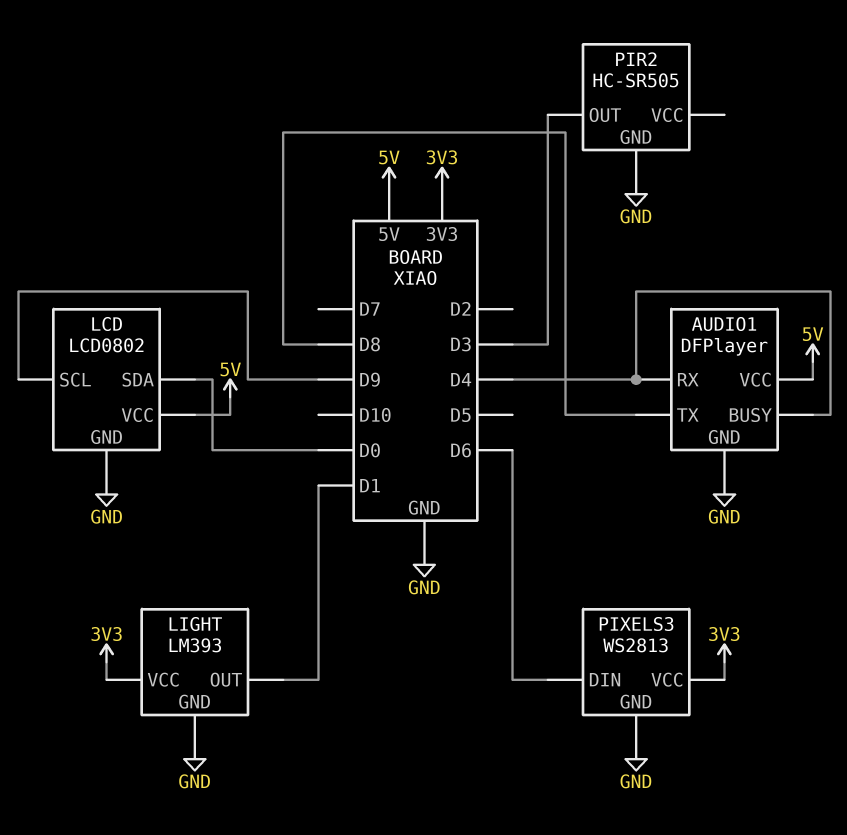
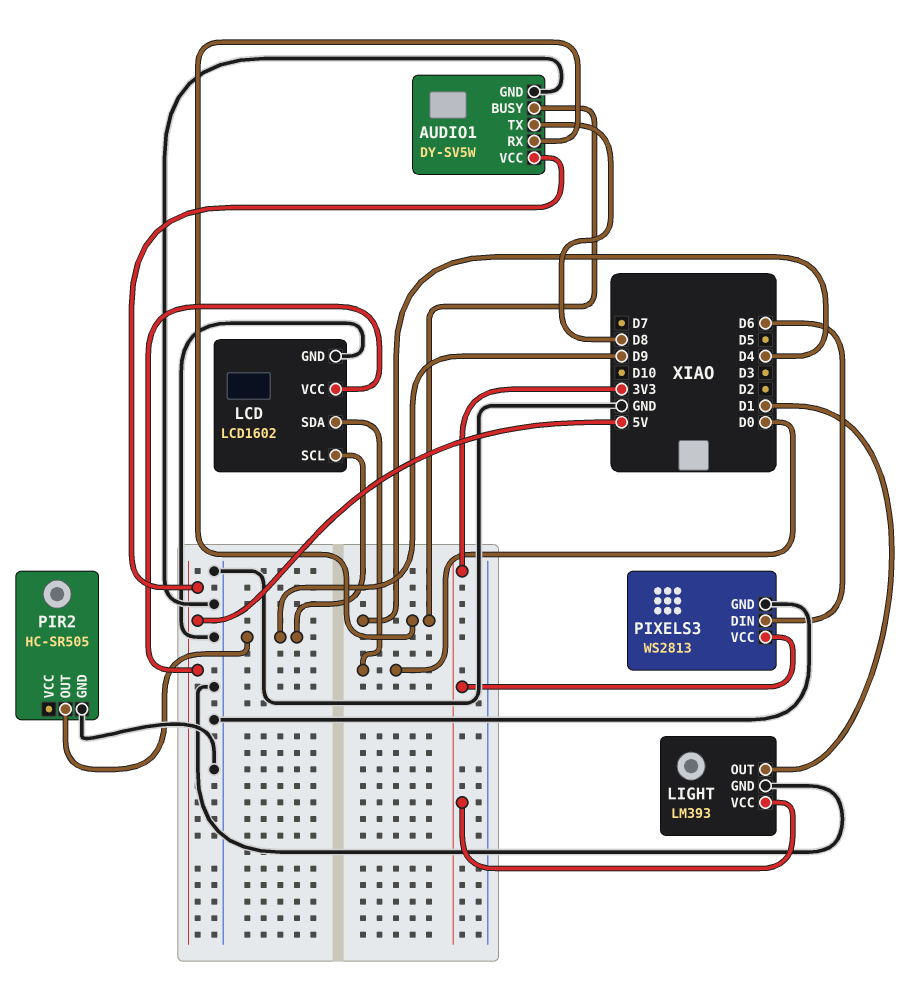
AUDIO1: DFPlayer -> DY-SV5W
LCD: LCD0802 -> LCD1602
PIR2 pin OUT: D3 -> D9

